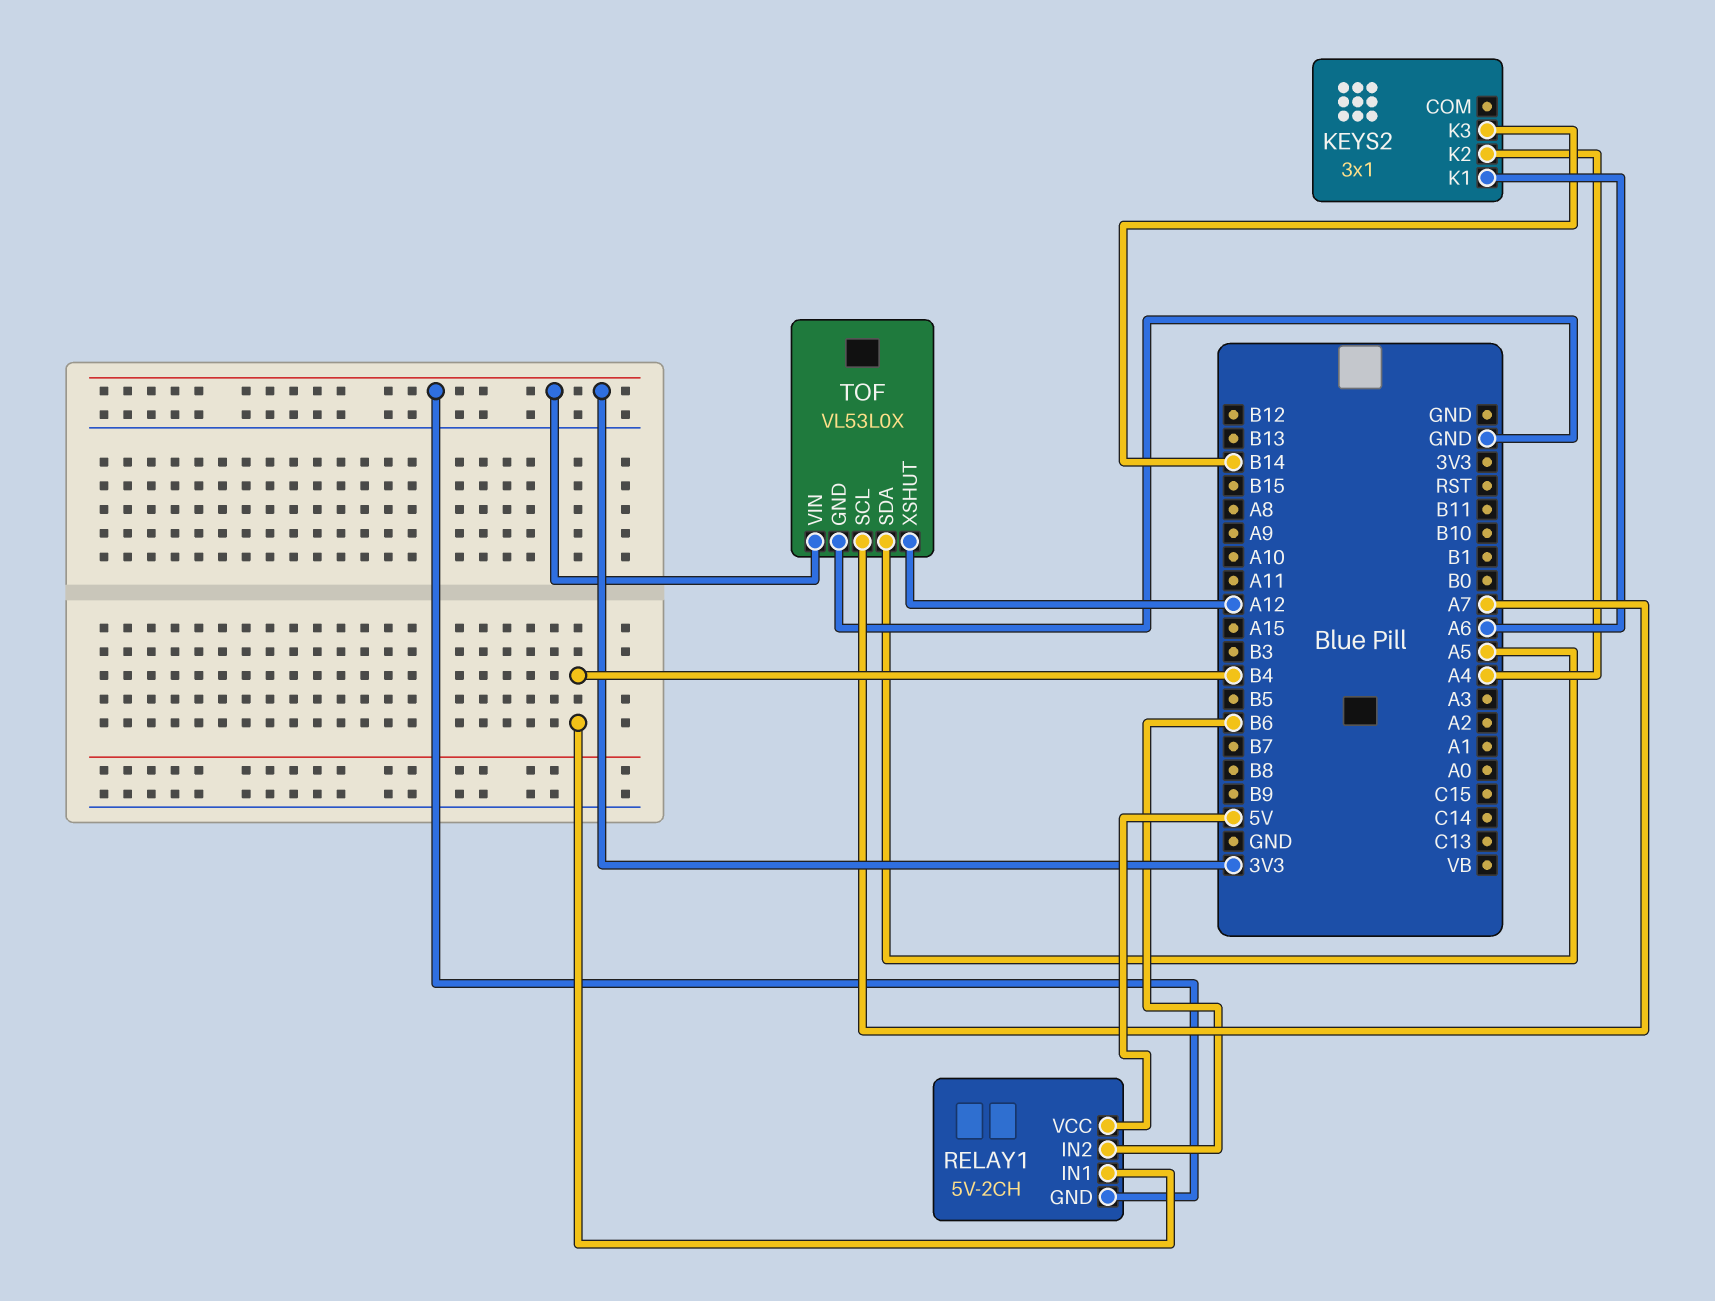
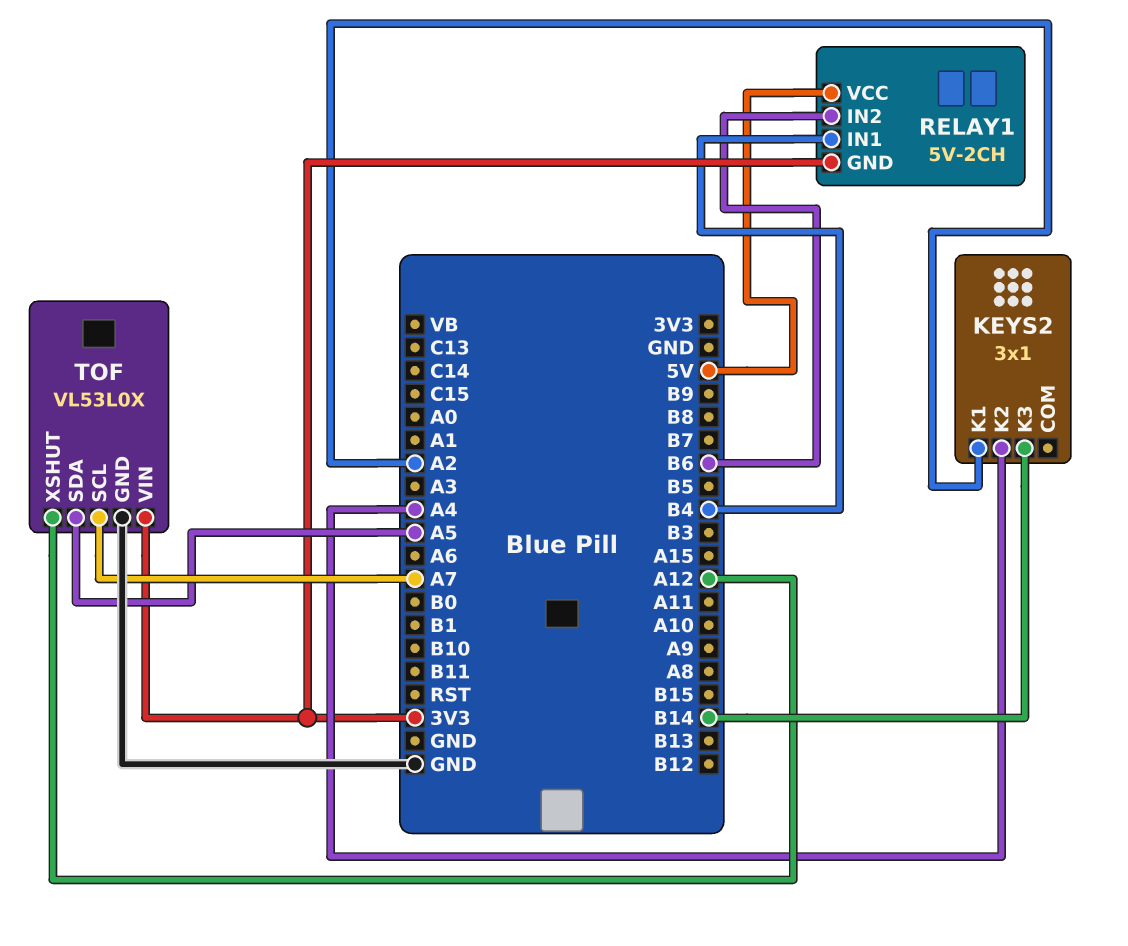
KEYS2 pin K1: A6 -> A2

